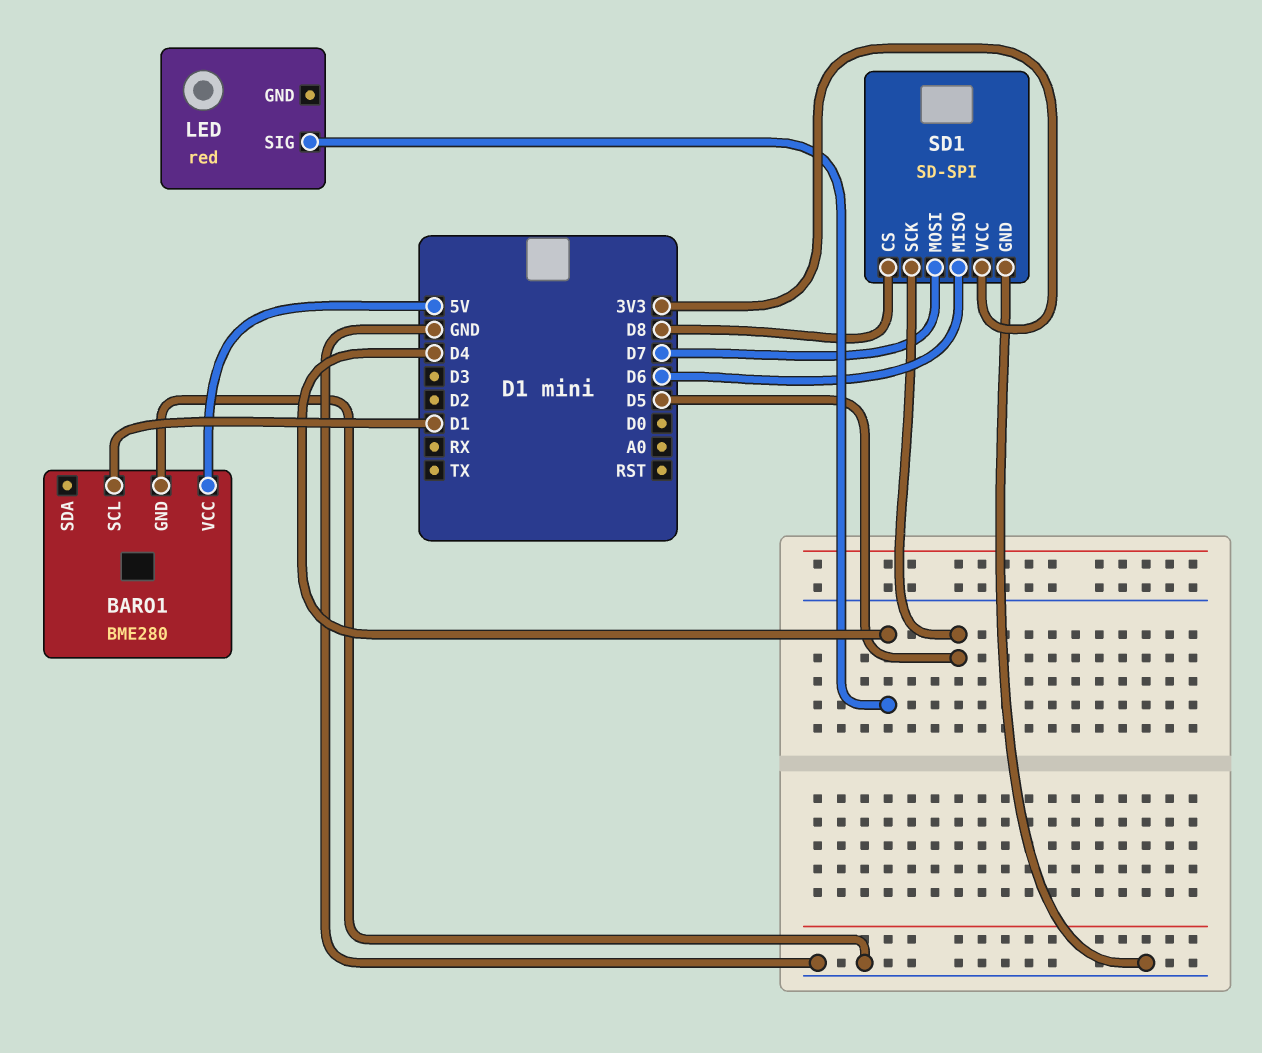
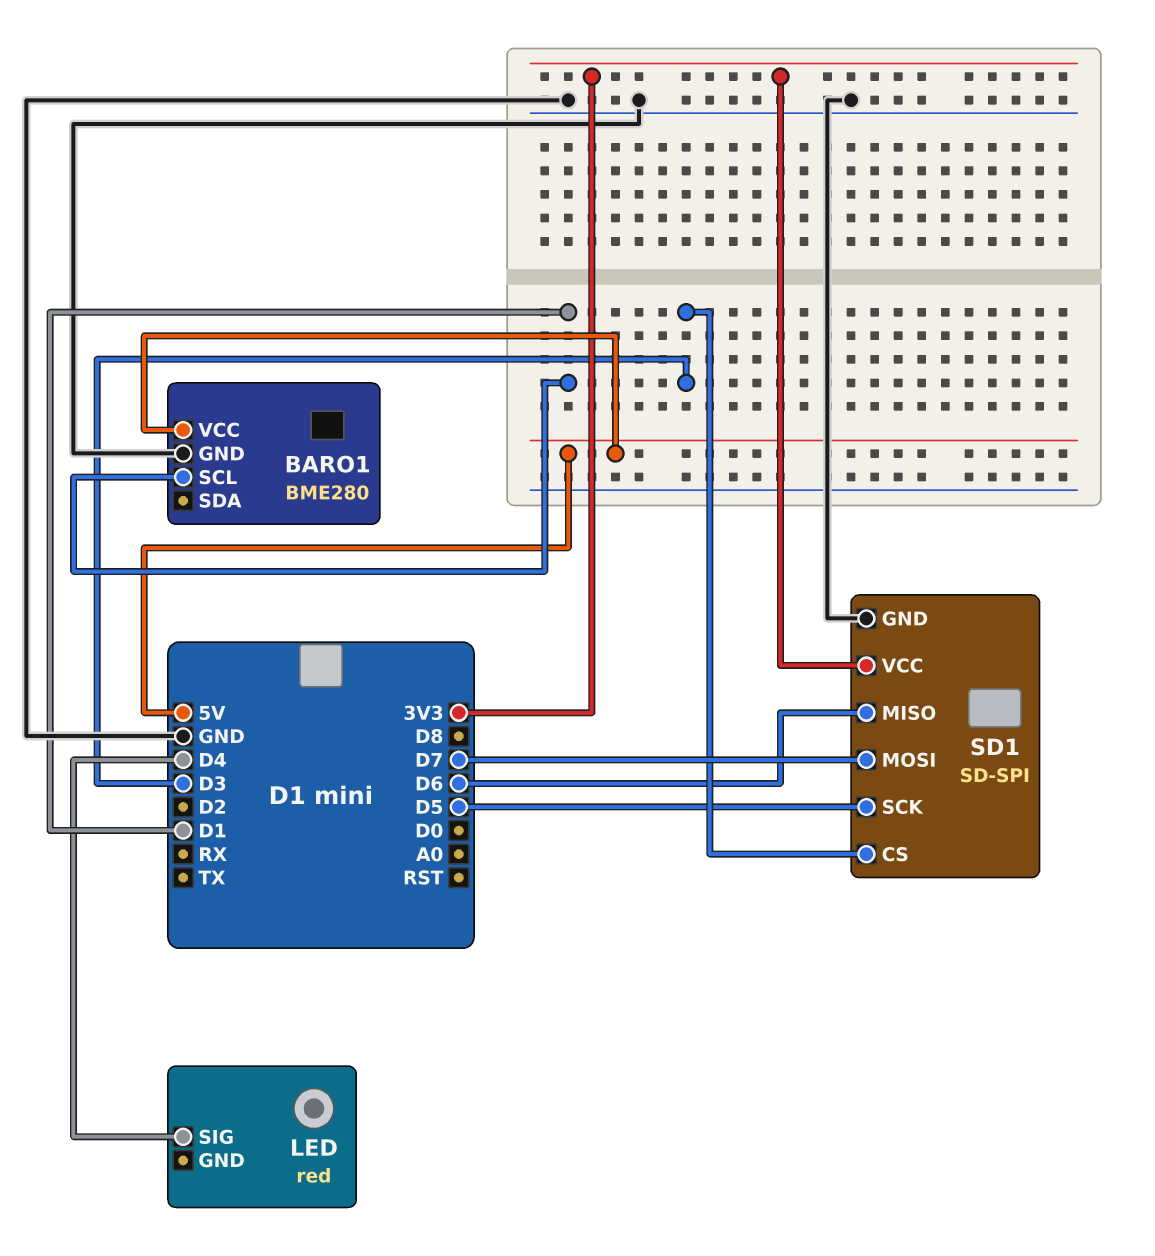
SD1 pin CS: D8 -> D3

